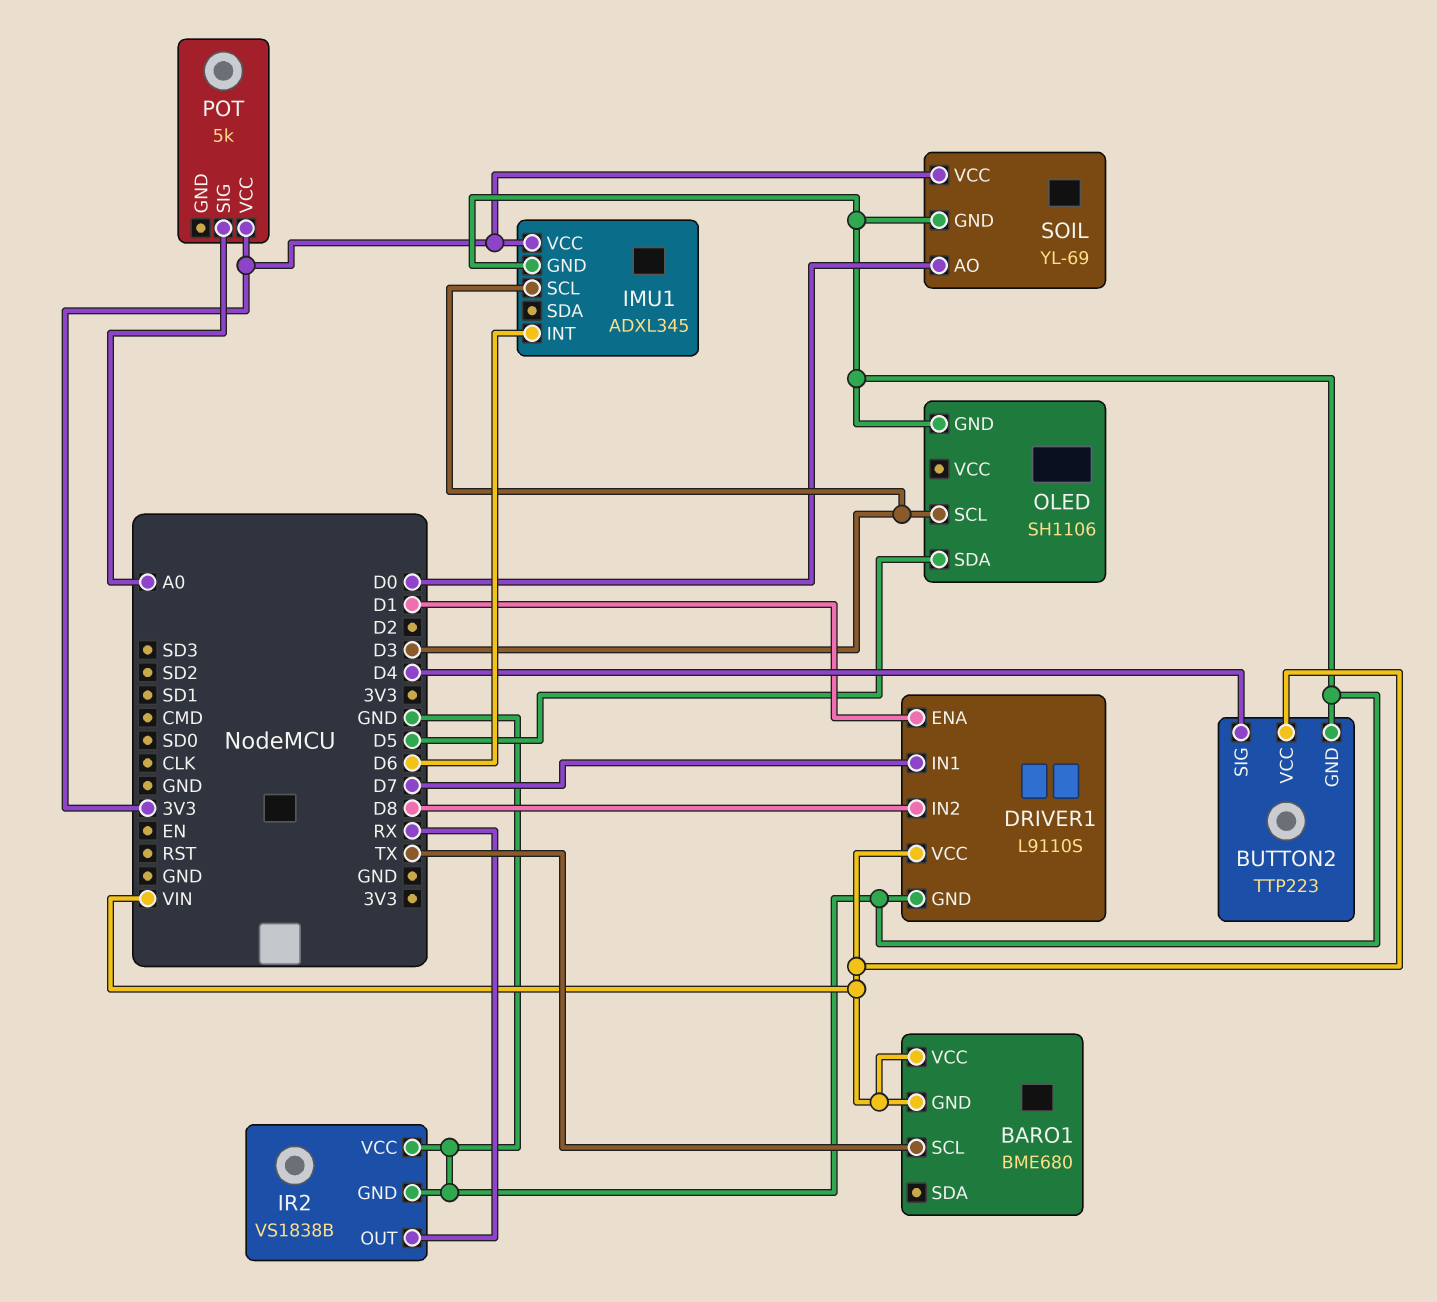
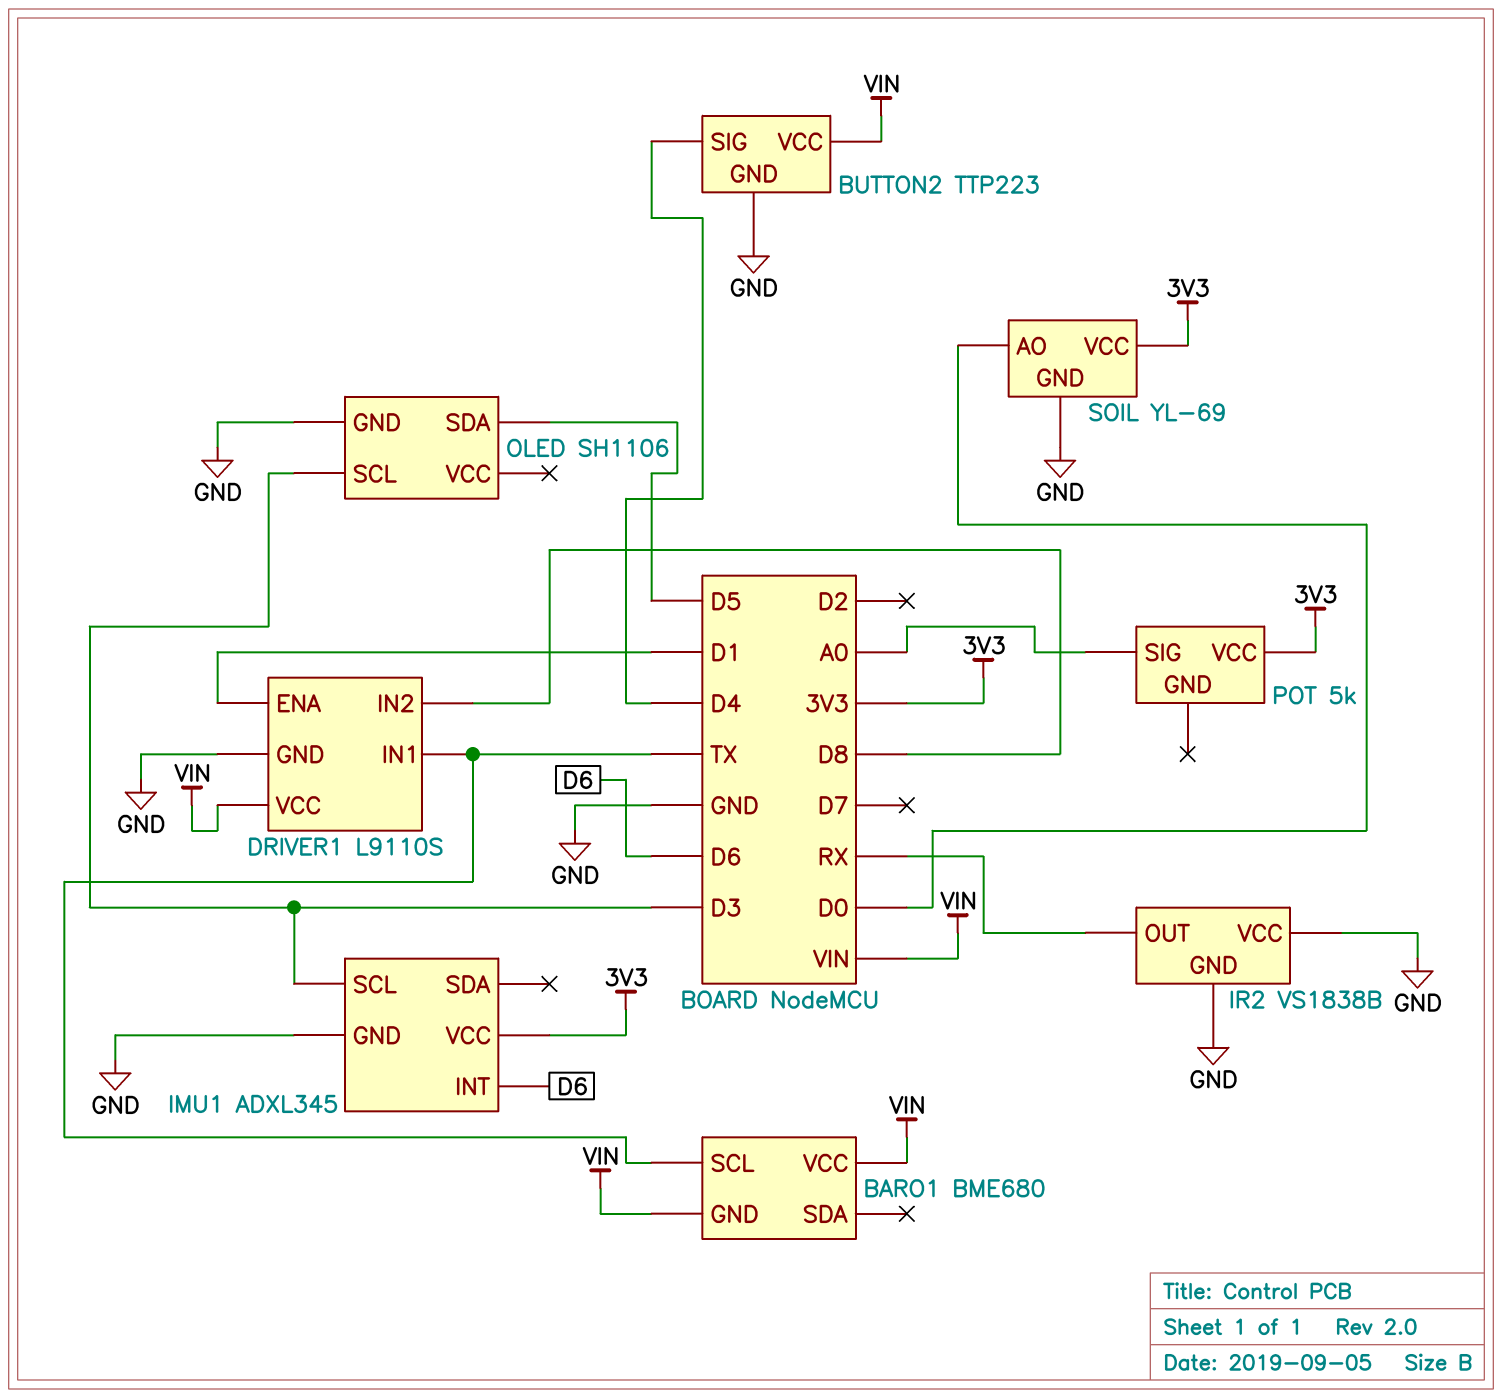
DRIVER1 pin IN1: D7 -> TX

